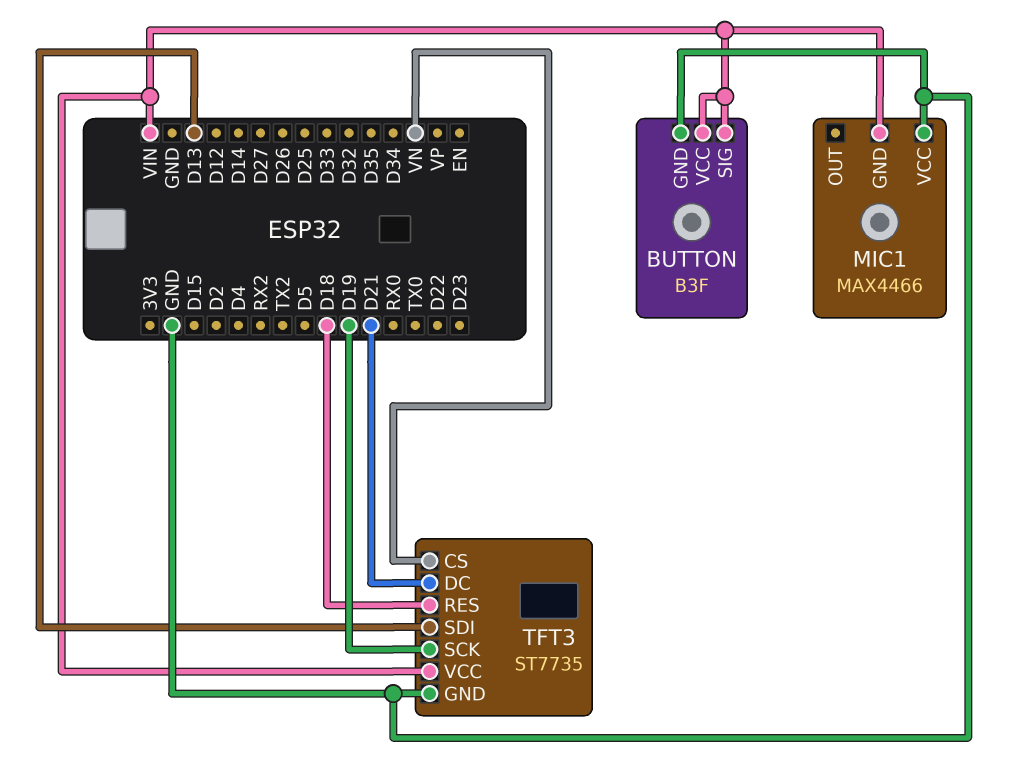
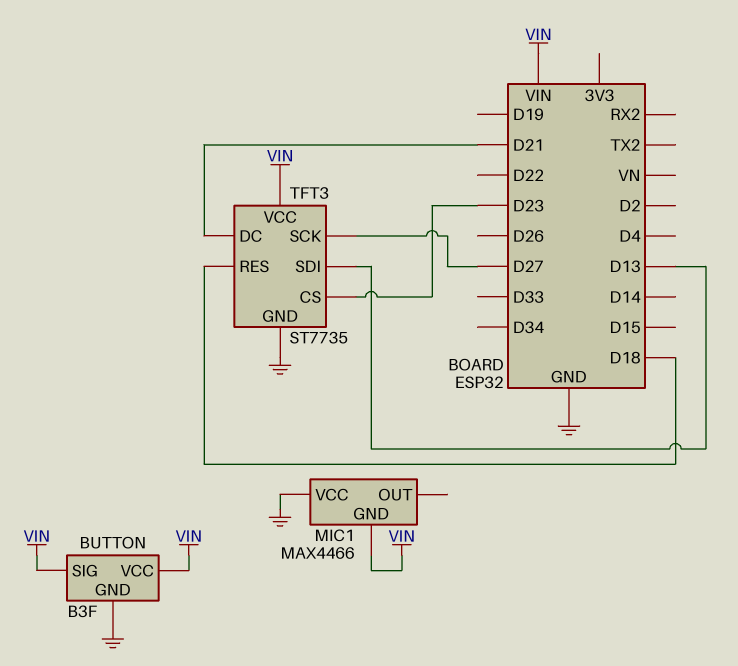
TFT3 pin CS: VN -> D23
TFT3 pin SCK: D19 -> D27

